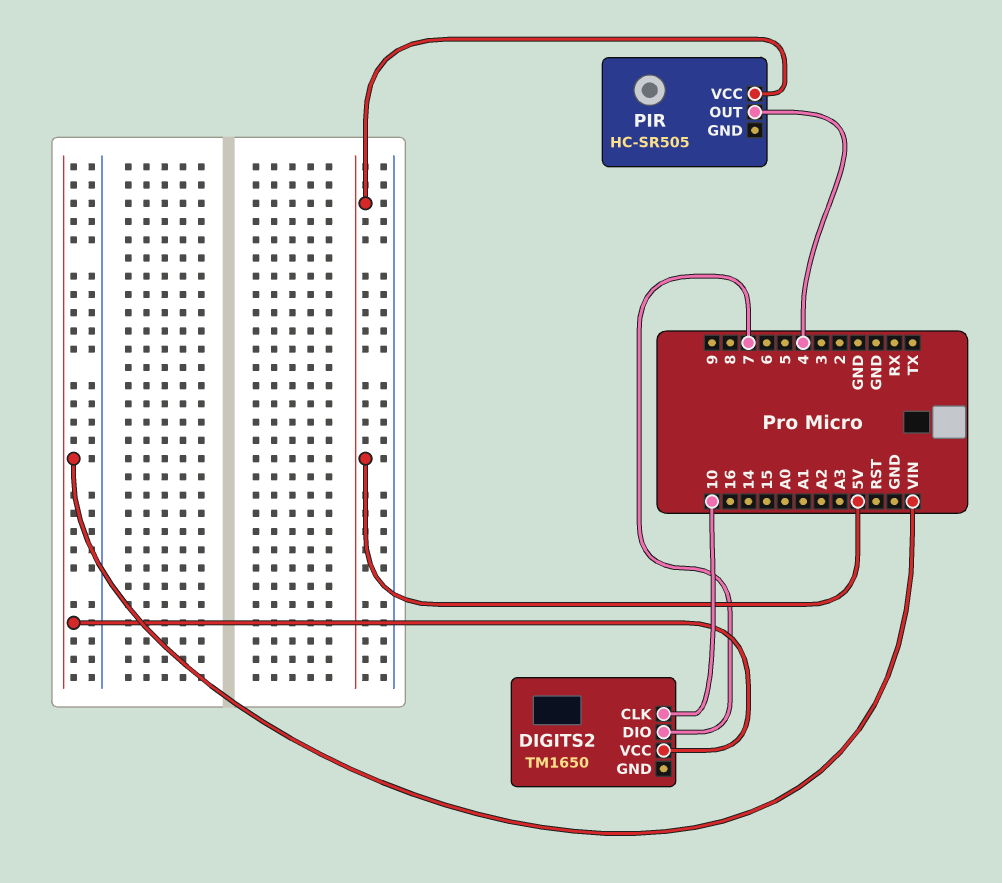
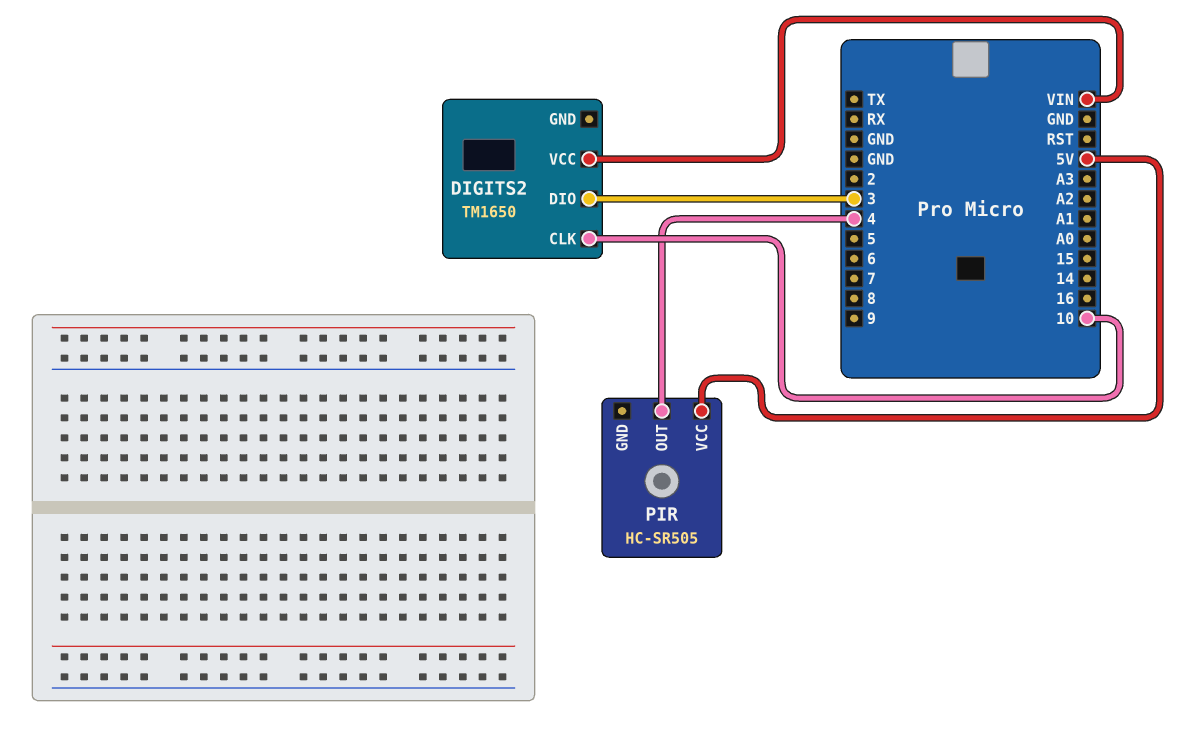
DIGITS2 pin DIO: 7 -> 3

